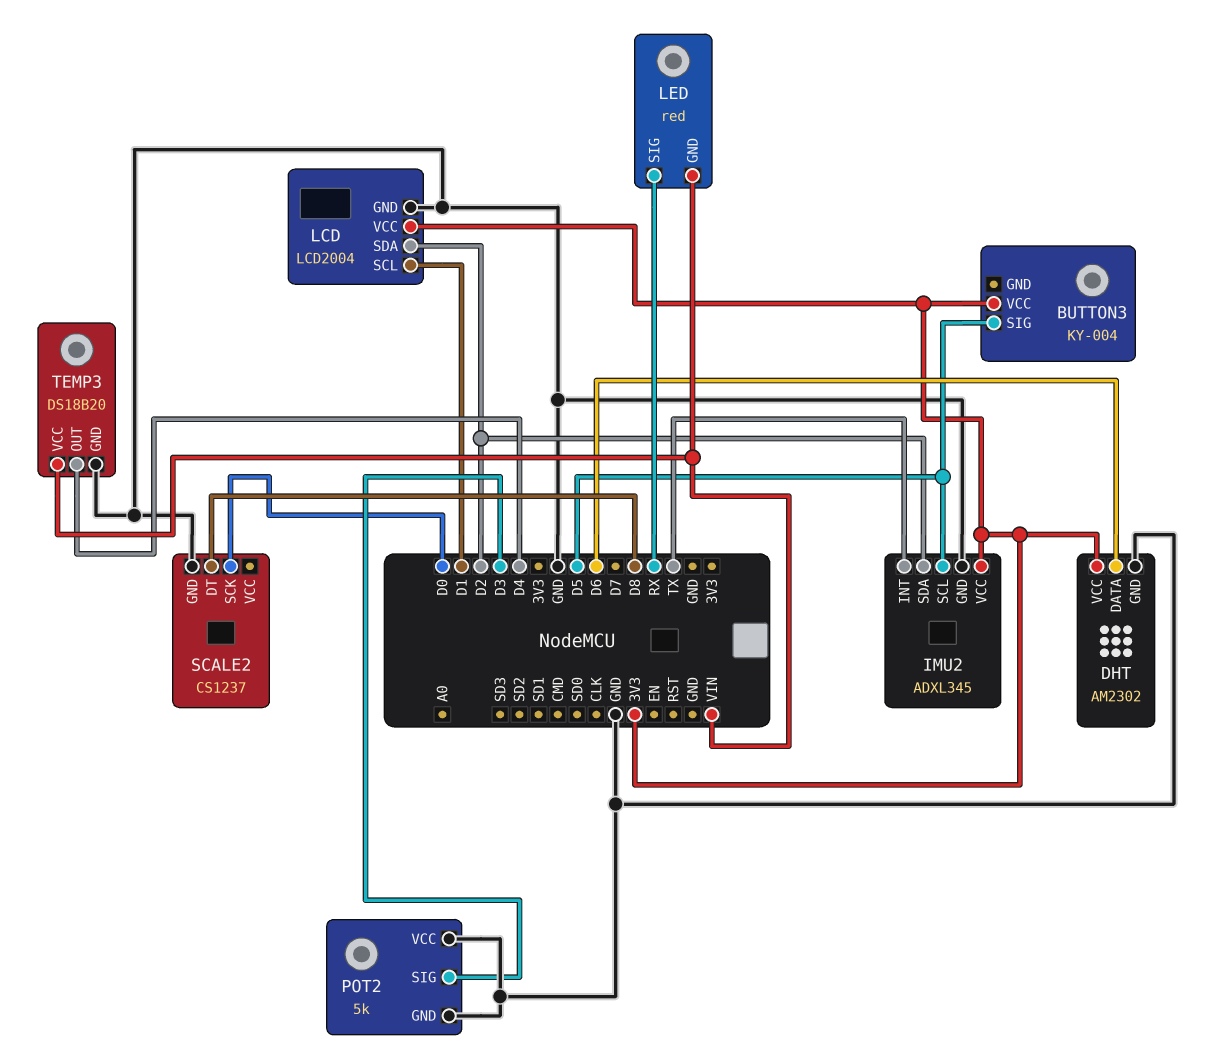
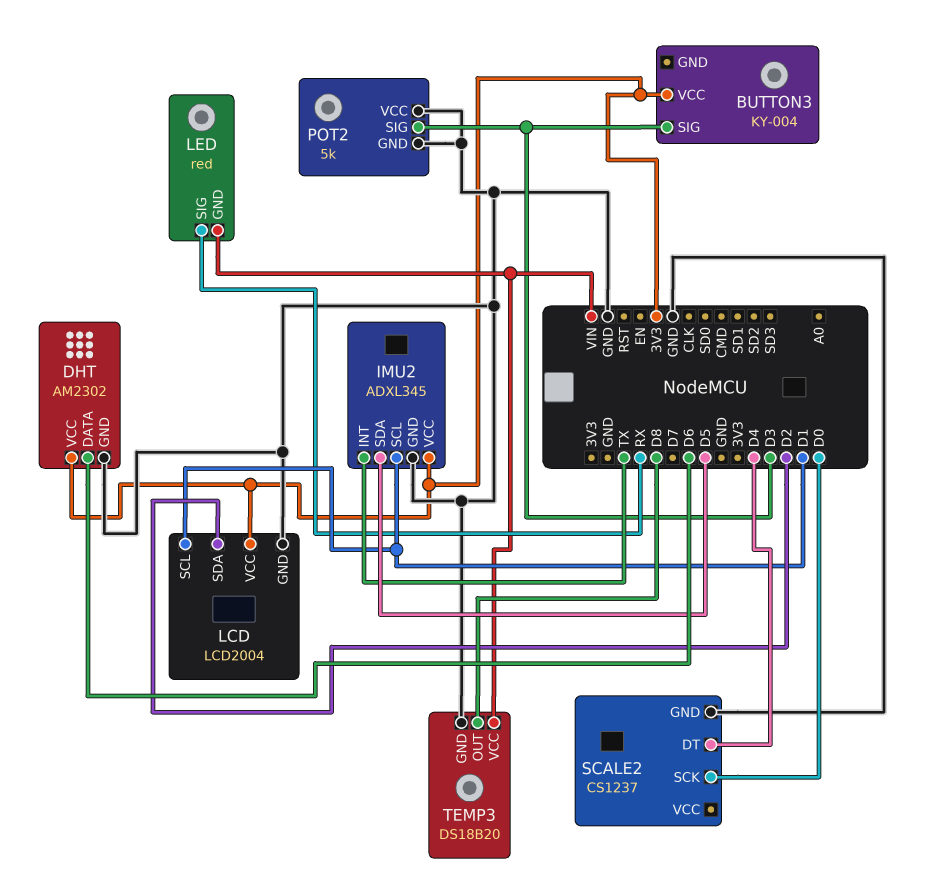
BUTTON3 pin SIG: D5 -> D3
IMU2 pin SCL: D5 -> D1
IMU2 pin SDA: D2 -> D5
SCALE2 pin DT: D8 -> D4
TEMP3 pin OUT: D4 -> D8

